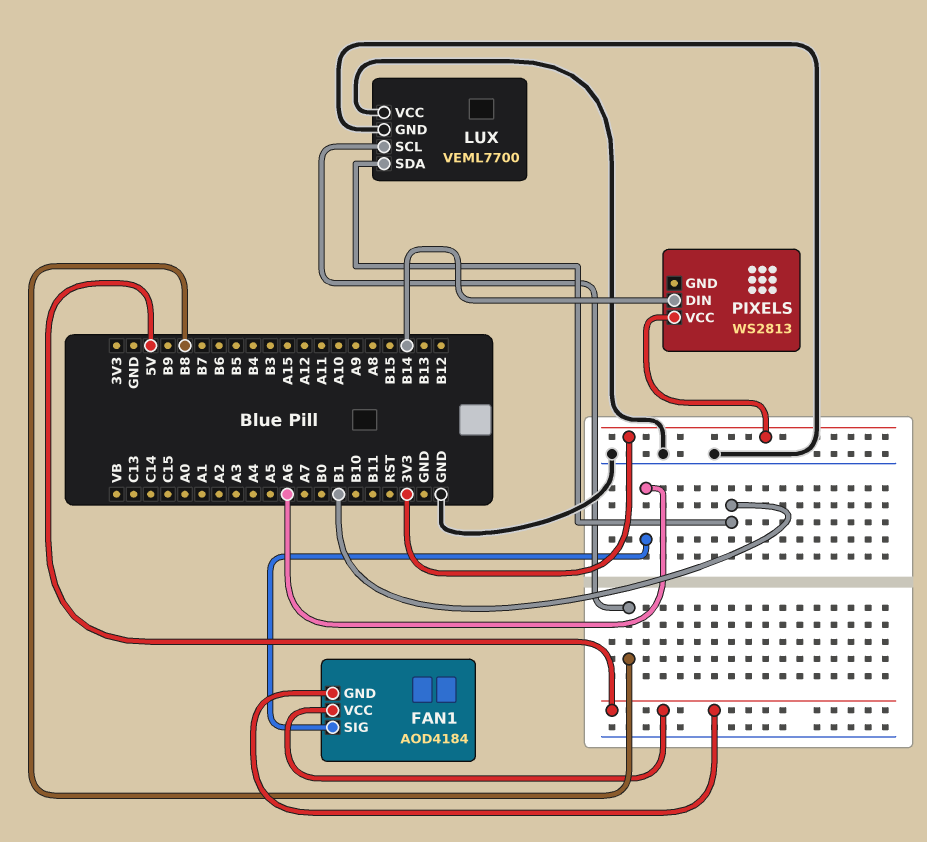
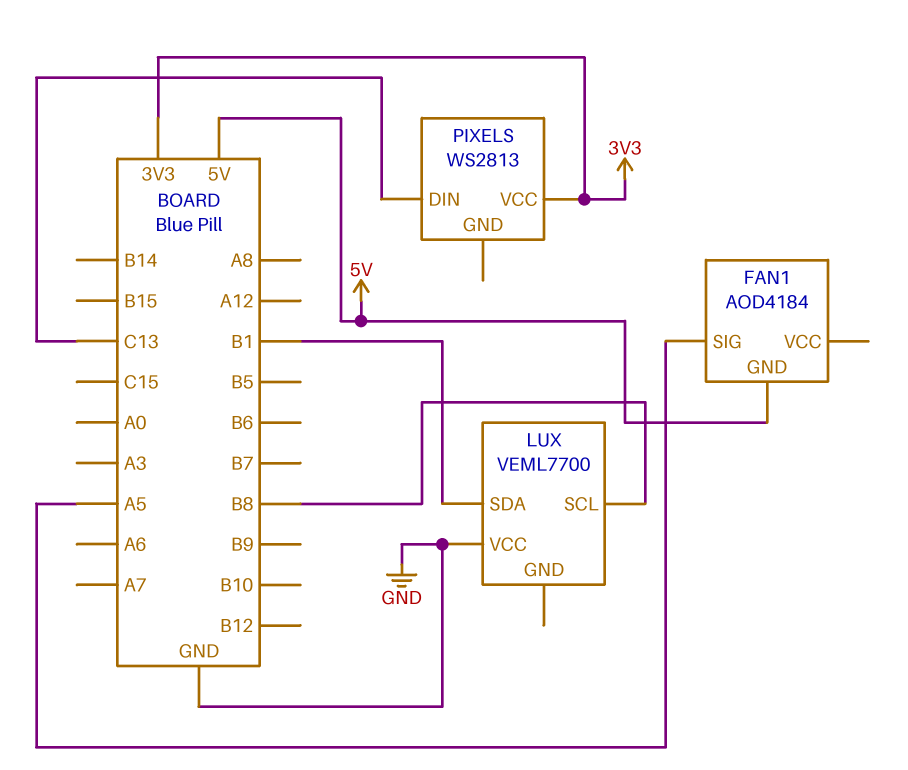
FAN1 pin SIG: A6 -> A5
FAN1 pin VCC: 5V -> none
LUX pin GND: GND -> none
PIXELS pin DIN: B14 -> C13

